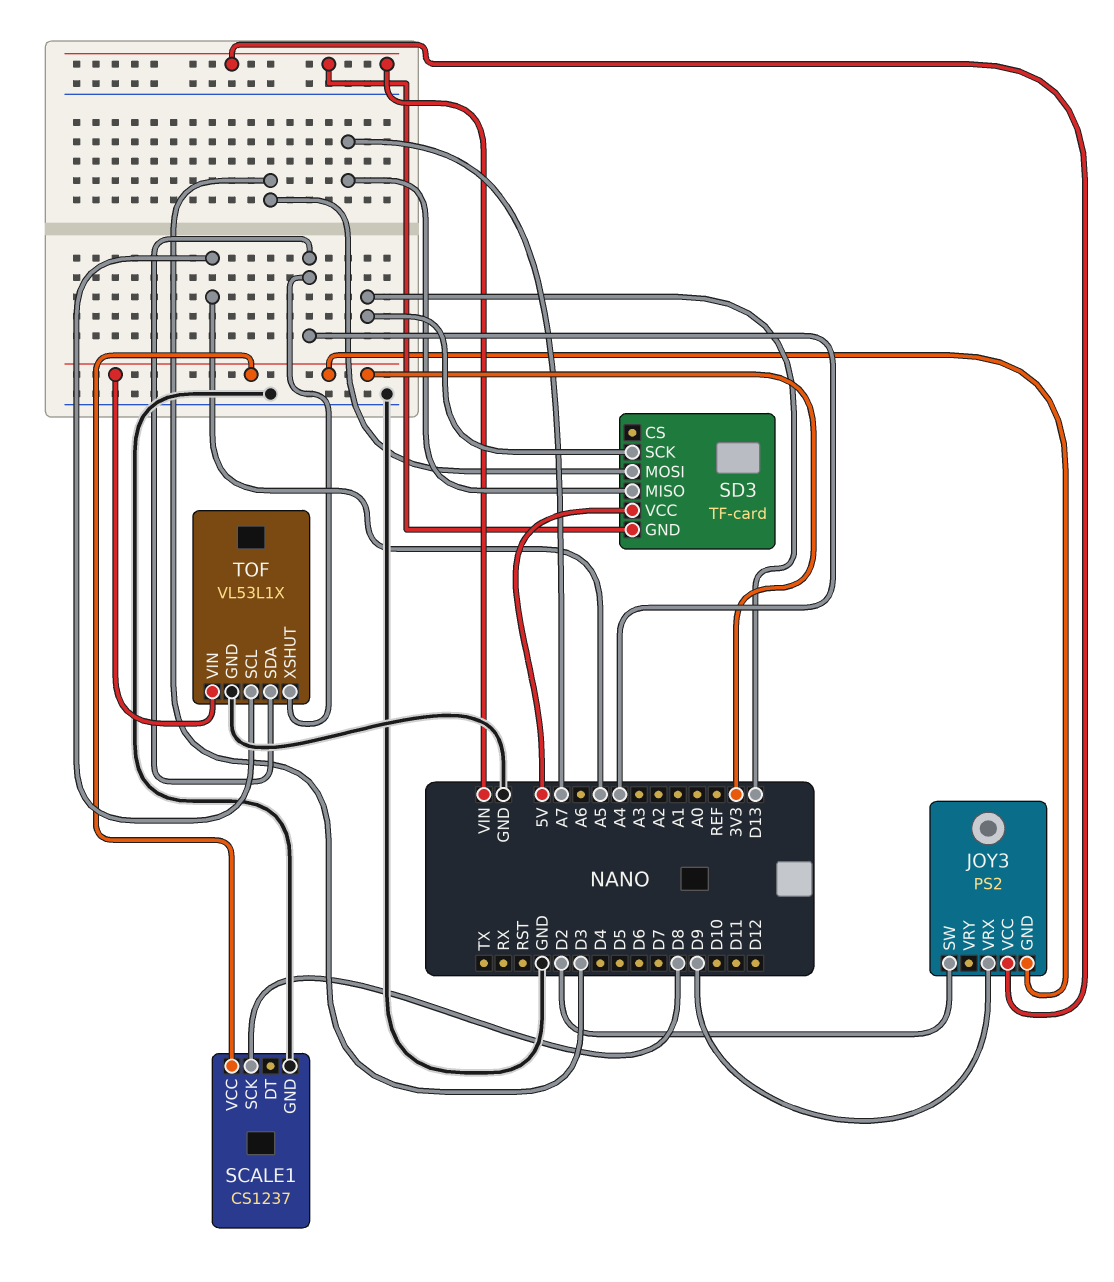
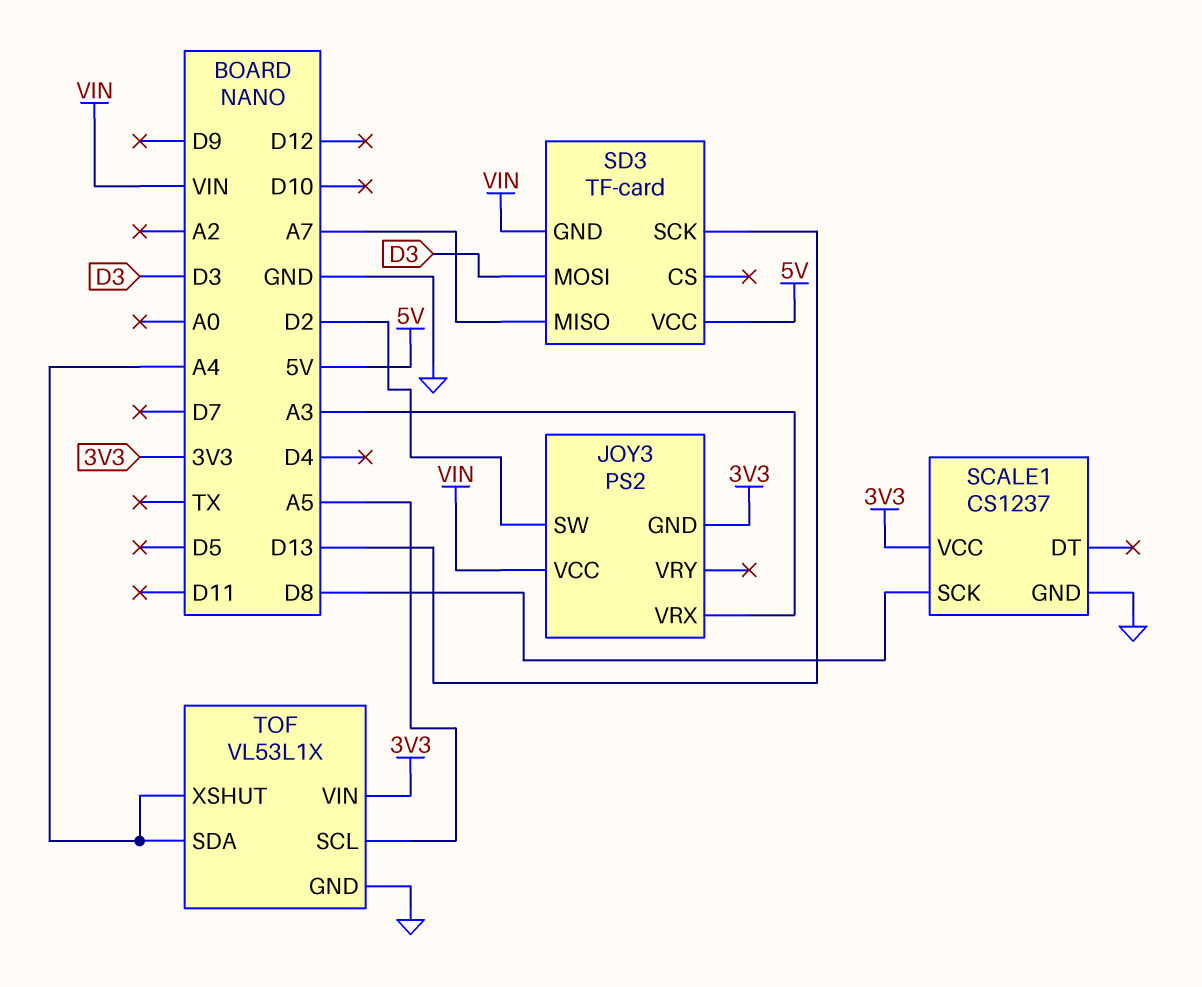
JOY3 pin VRX: D9 -> A3

